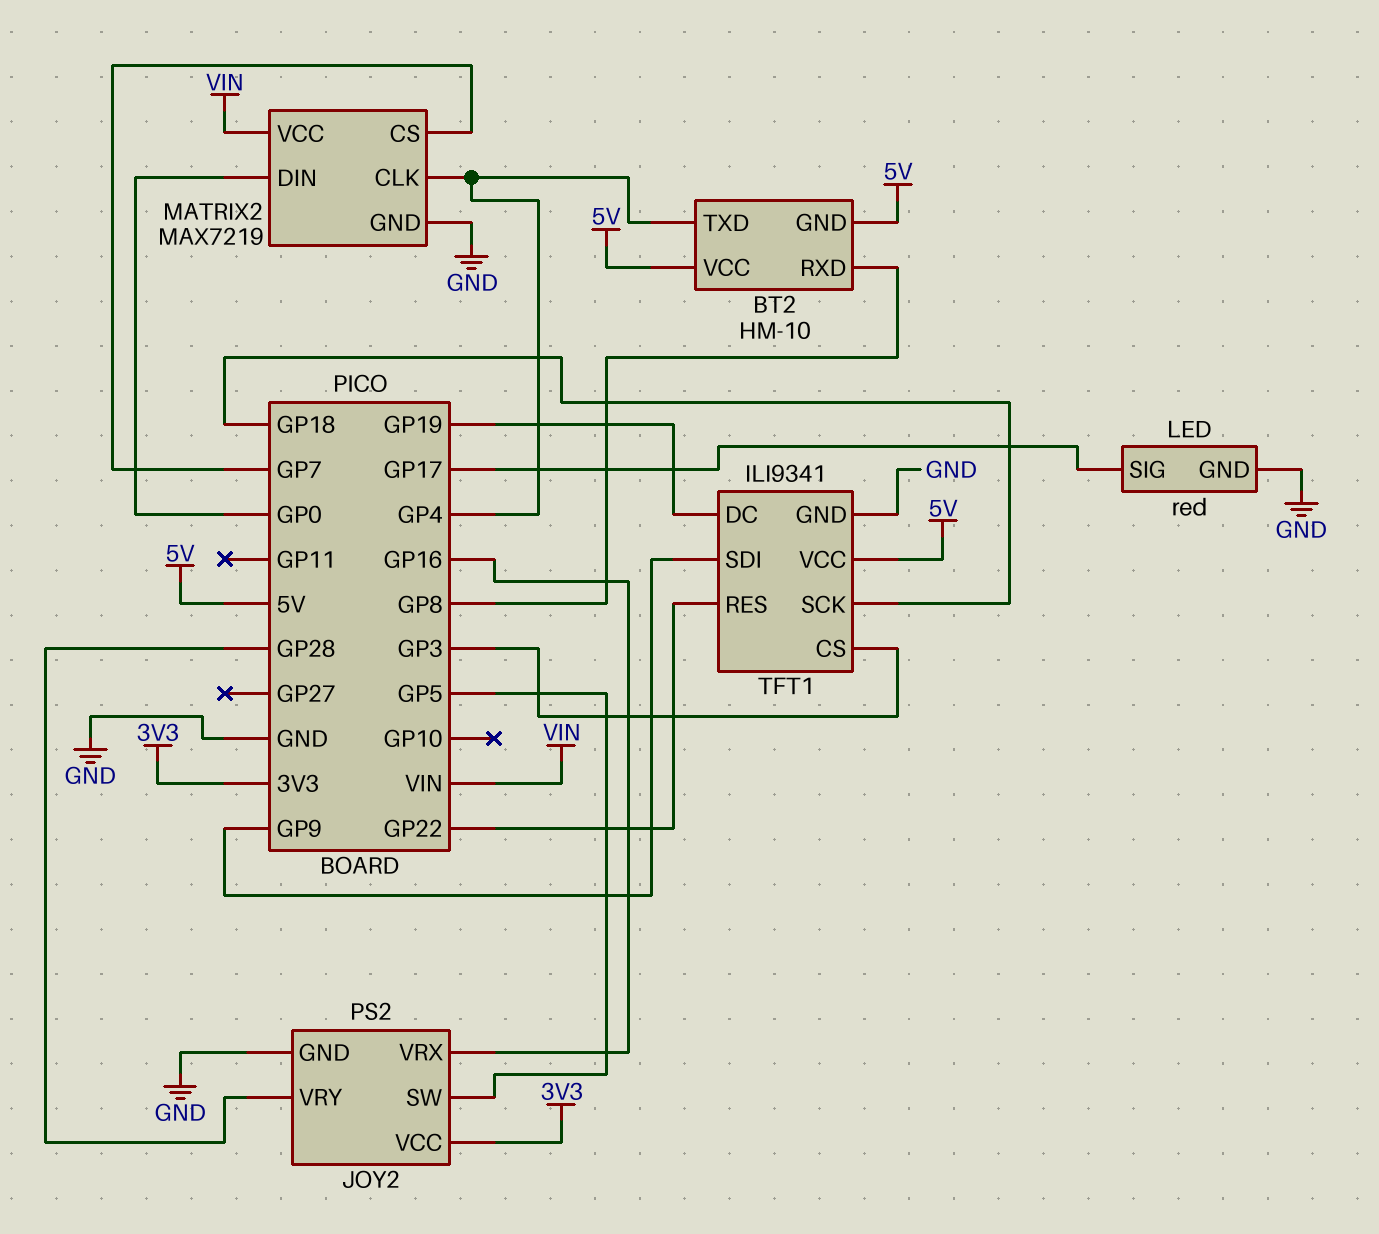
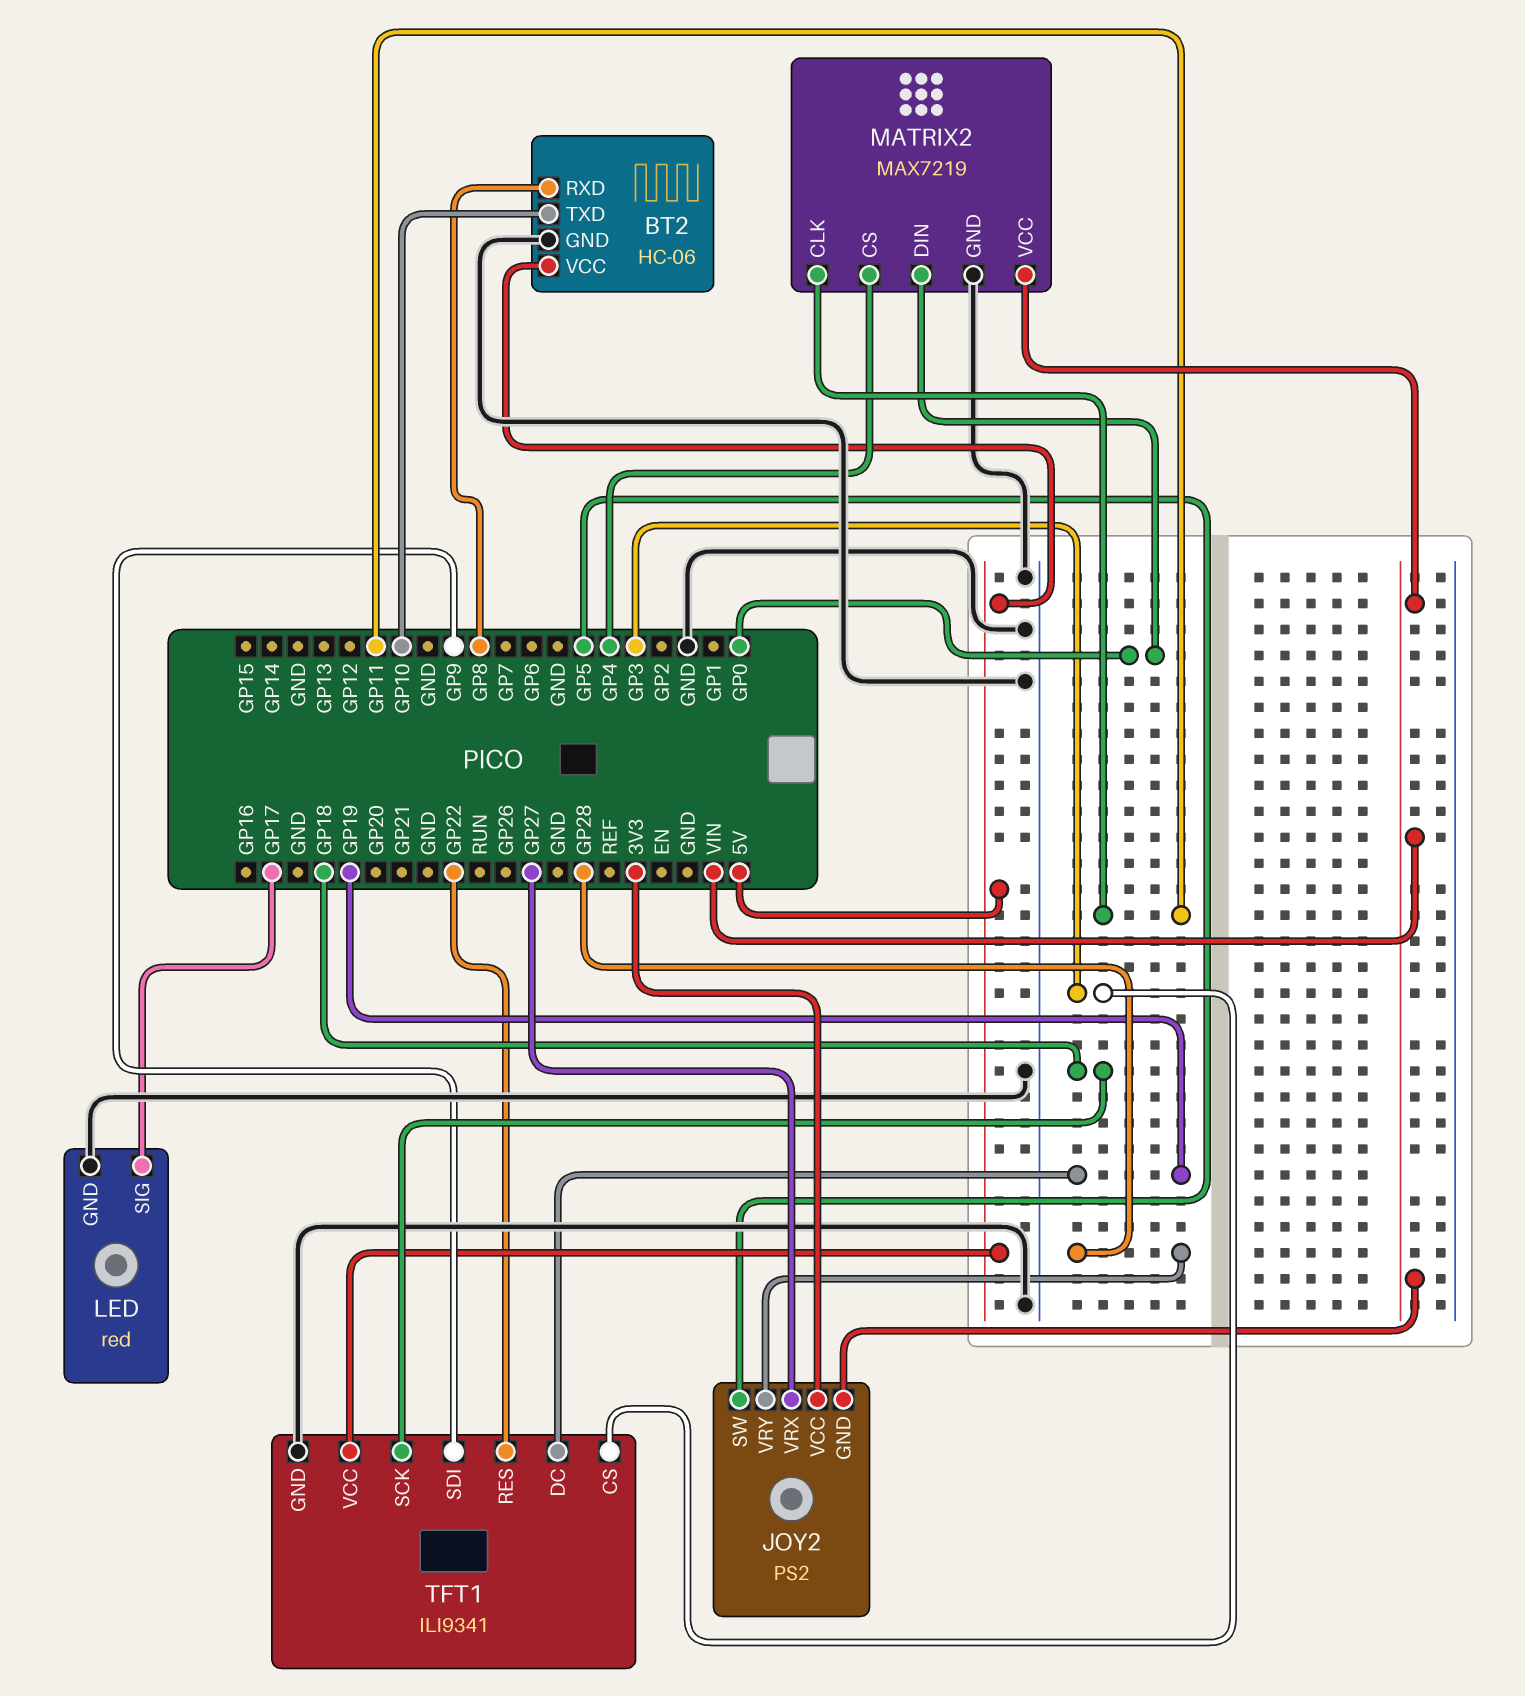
BT2: HM-10 -> HC-06
BT2 pin GND: 5V -> GND
BT2 pin TXD: GP4 -> GP10
JOY2 pin GND: GND -> VIN
JOY2 pin VRX: GP16 -> GP27
MATRIX2 pin CLK: GP4 -> GP11
MATRIX2 pin CS: GP7 -> GP4

